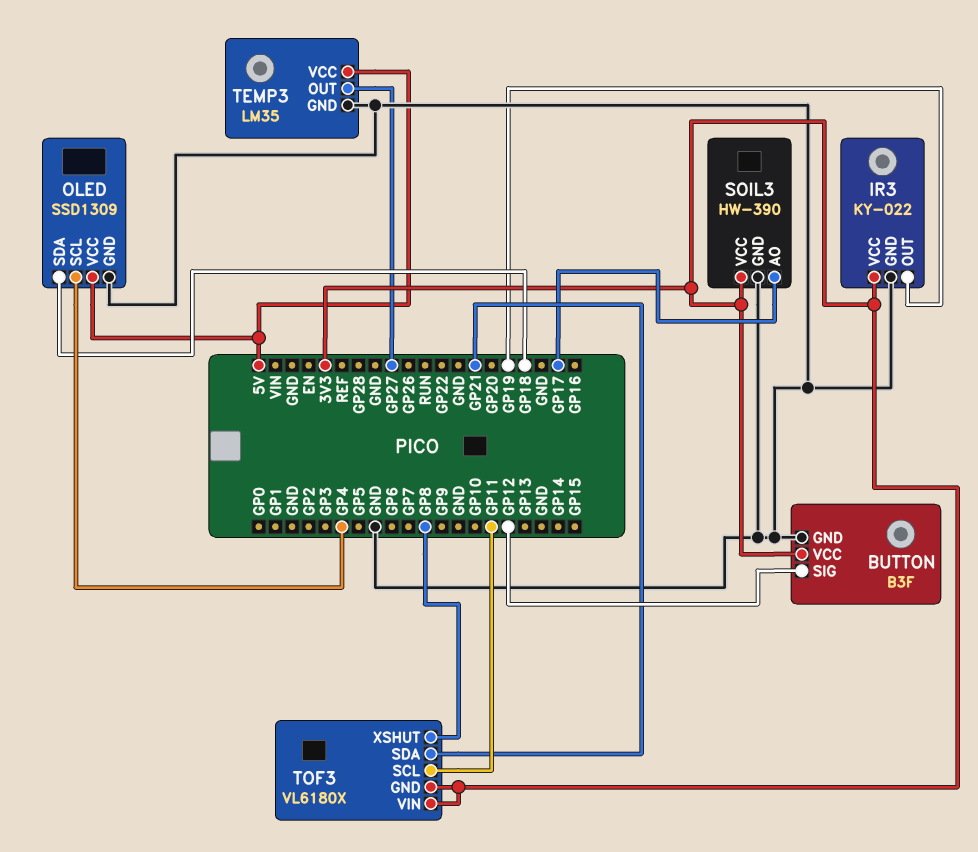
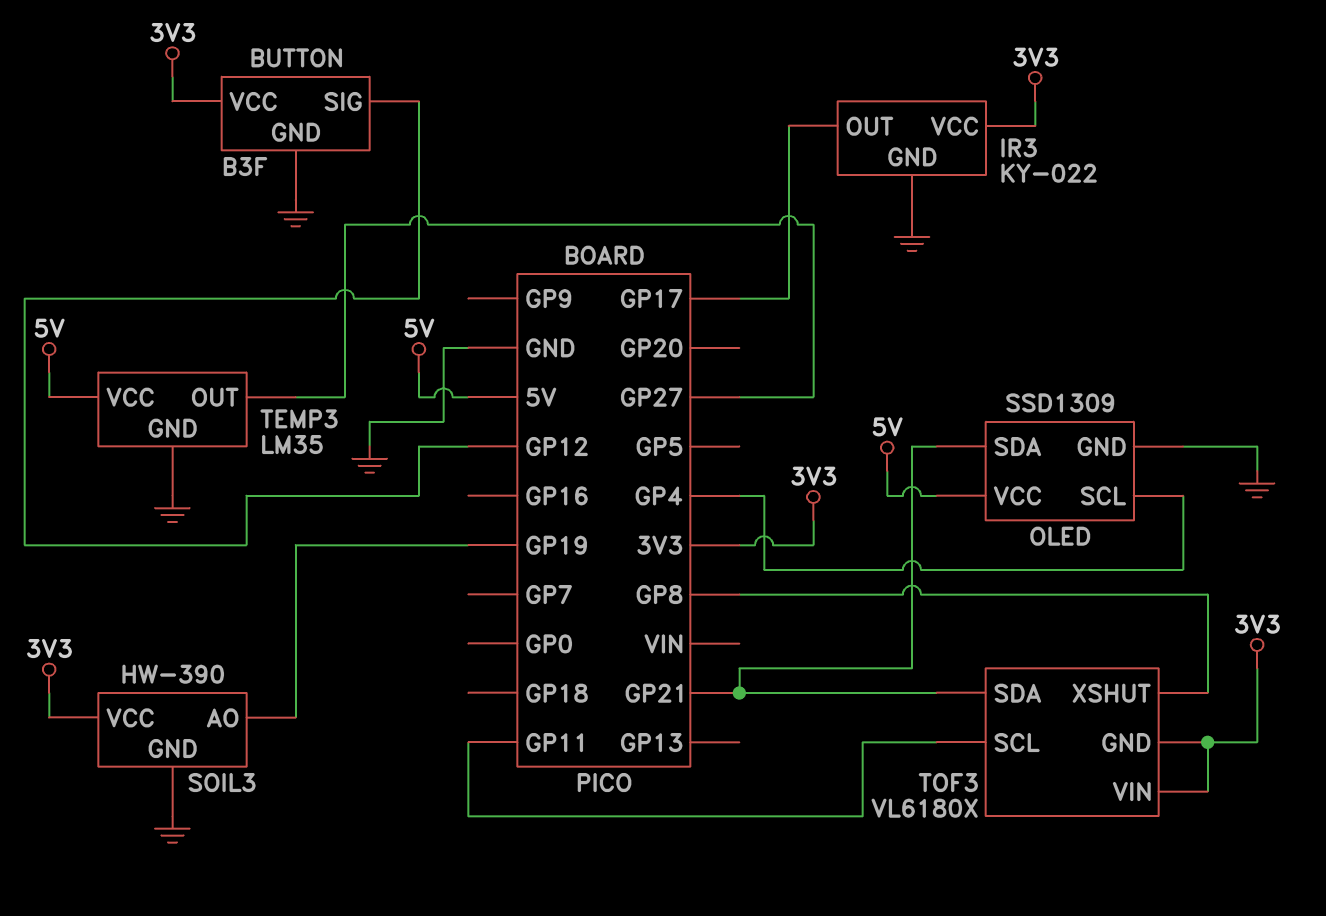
IR3 pin OUT: GP19 -> GP17
OLED pin SDA: GP18 -> GP21
SOIL3 pin AO: GP17 -> GP19

